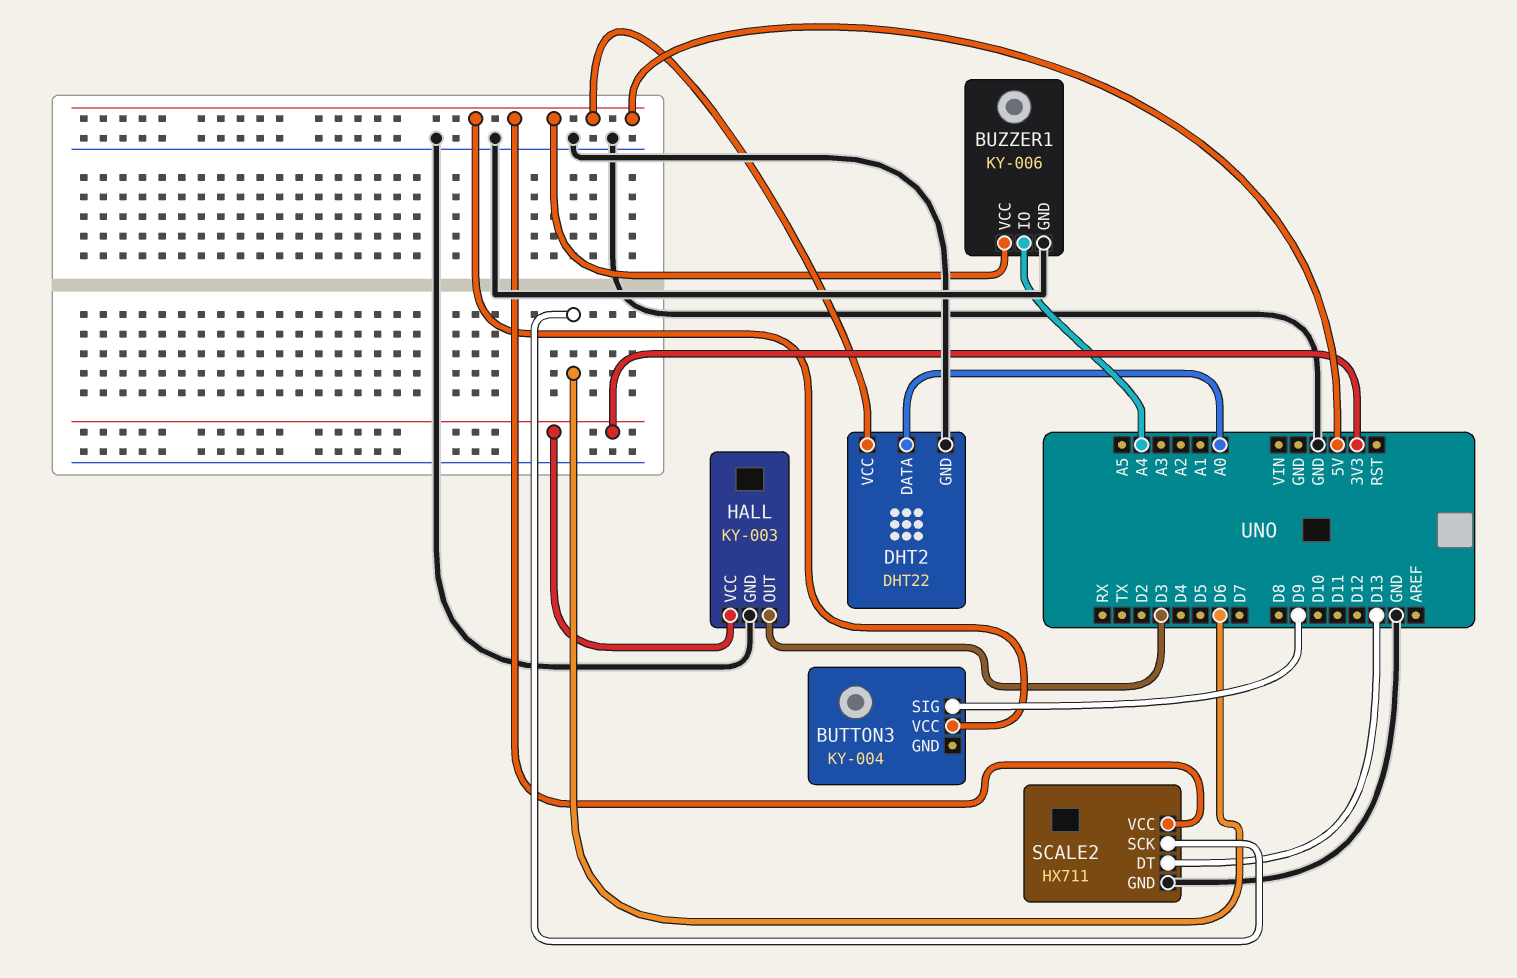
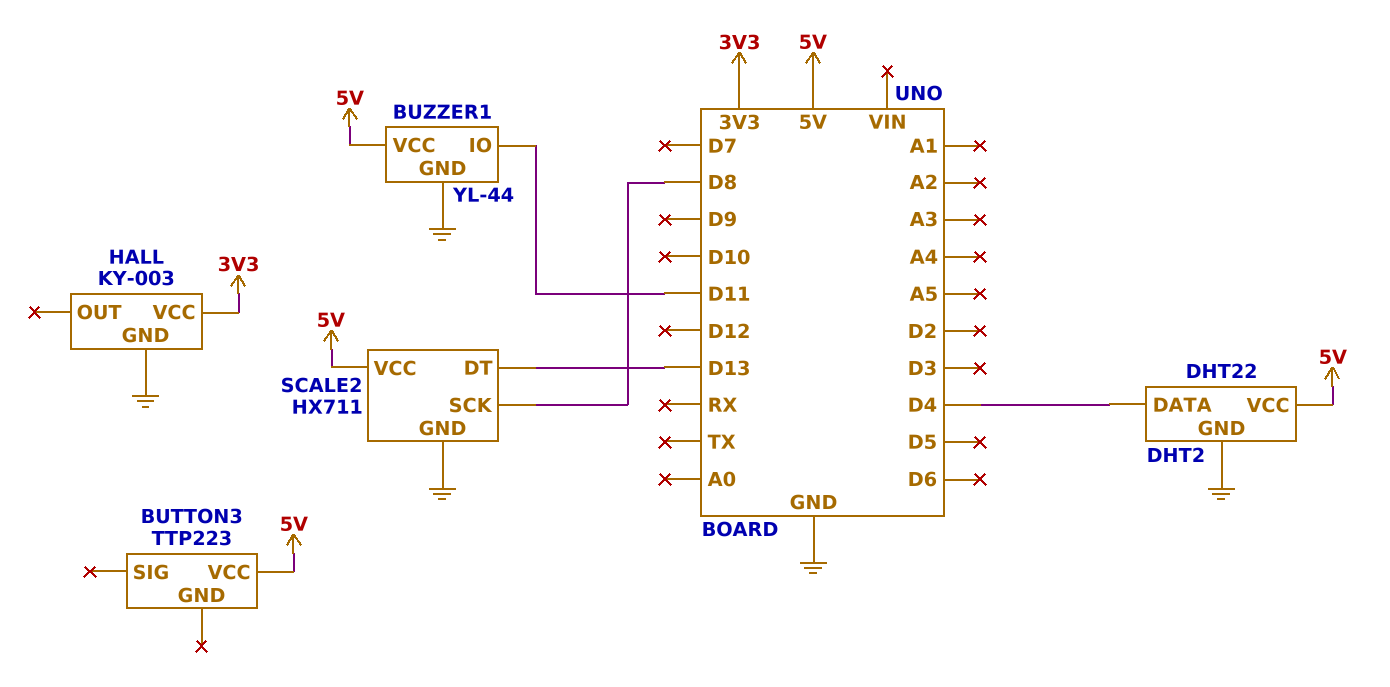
BUTTON3: KY-004 -> TTP223
BUTTON3 pin SIG: D9 -> none
BUZZER1: KY-006 -> YL-44
BUZZER1 pin IO: A4 -> D11
DHT2 pin DATA: A0 -> D4
HALL pin OUT: D3 -> none
SCALE2 pin SCK: D6 -> D8

